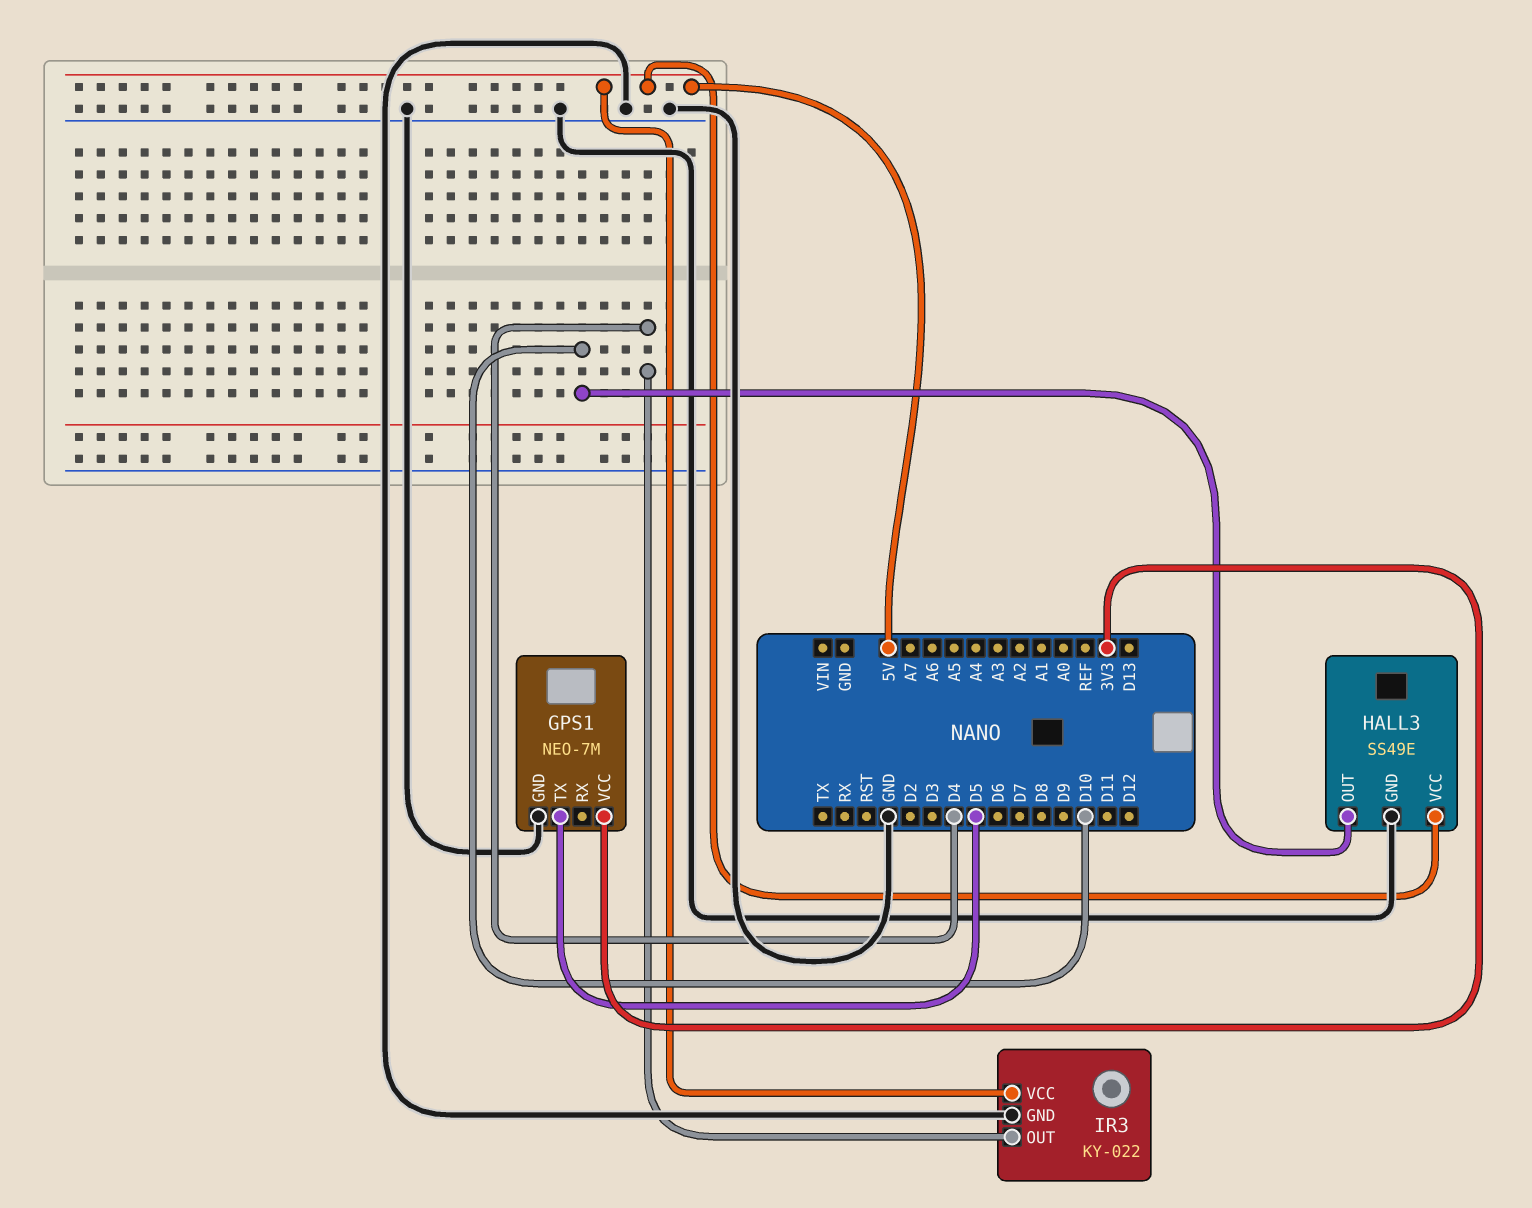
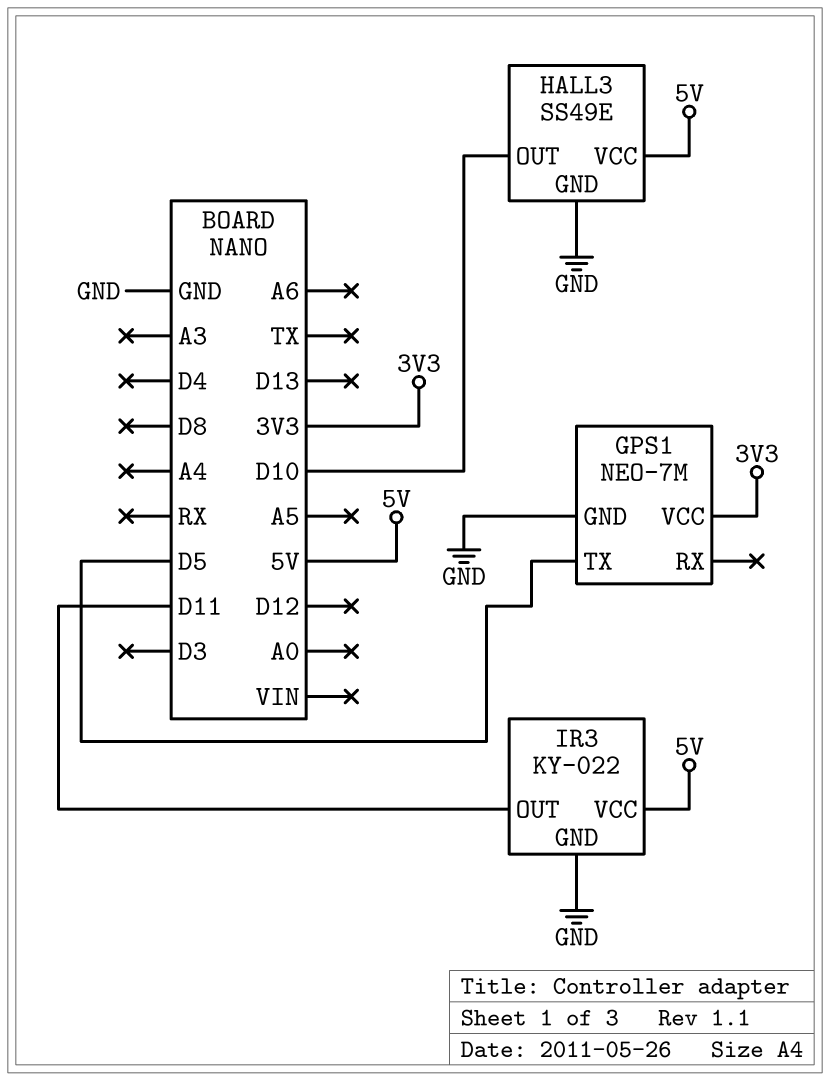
IR3 pin OUT: D4 -> D11

